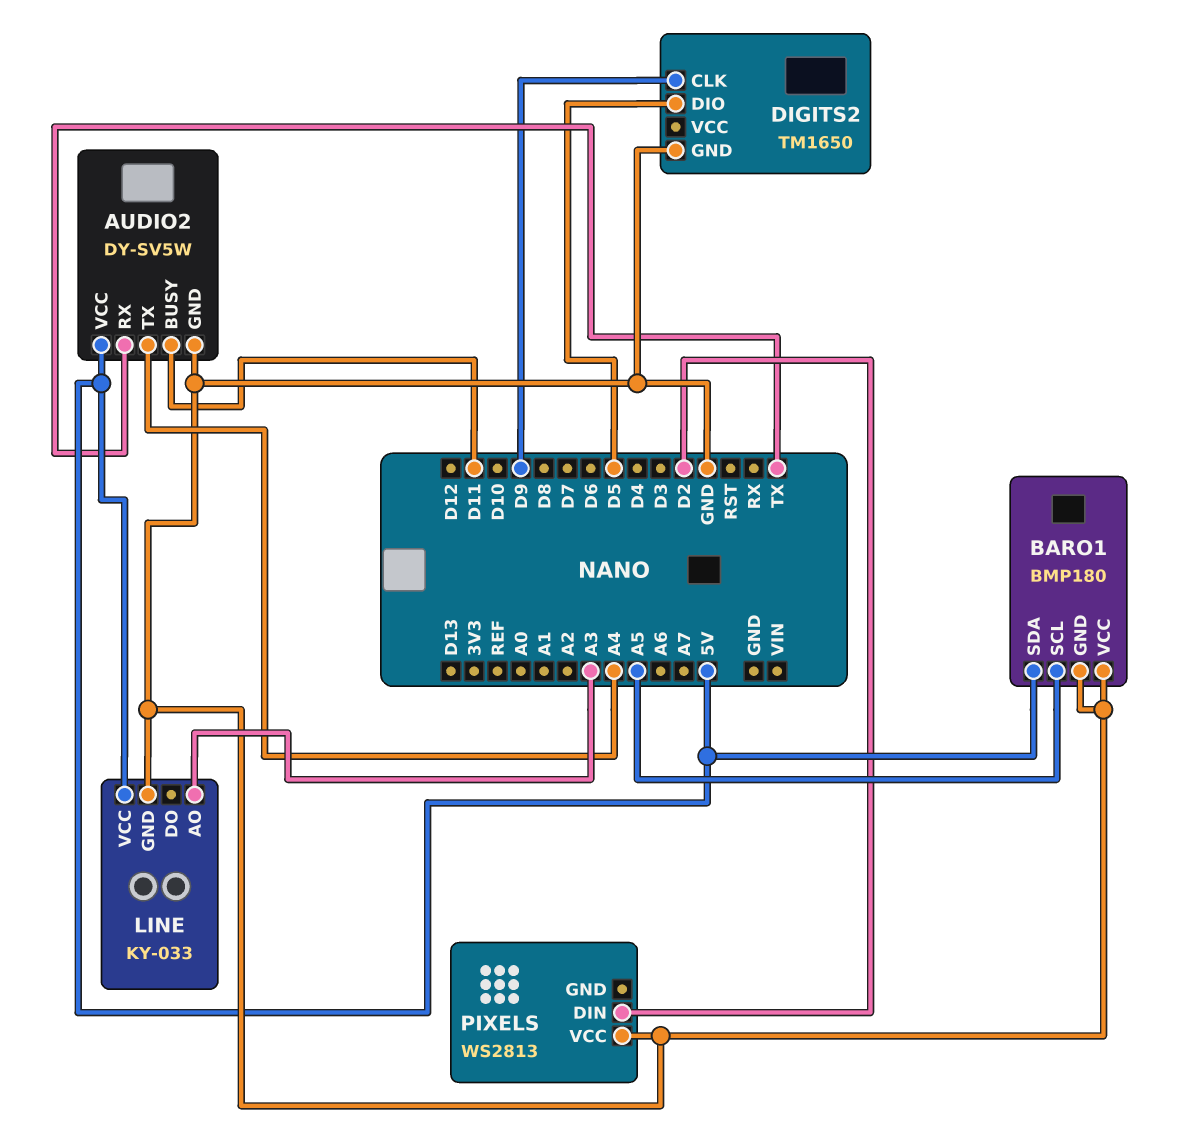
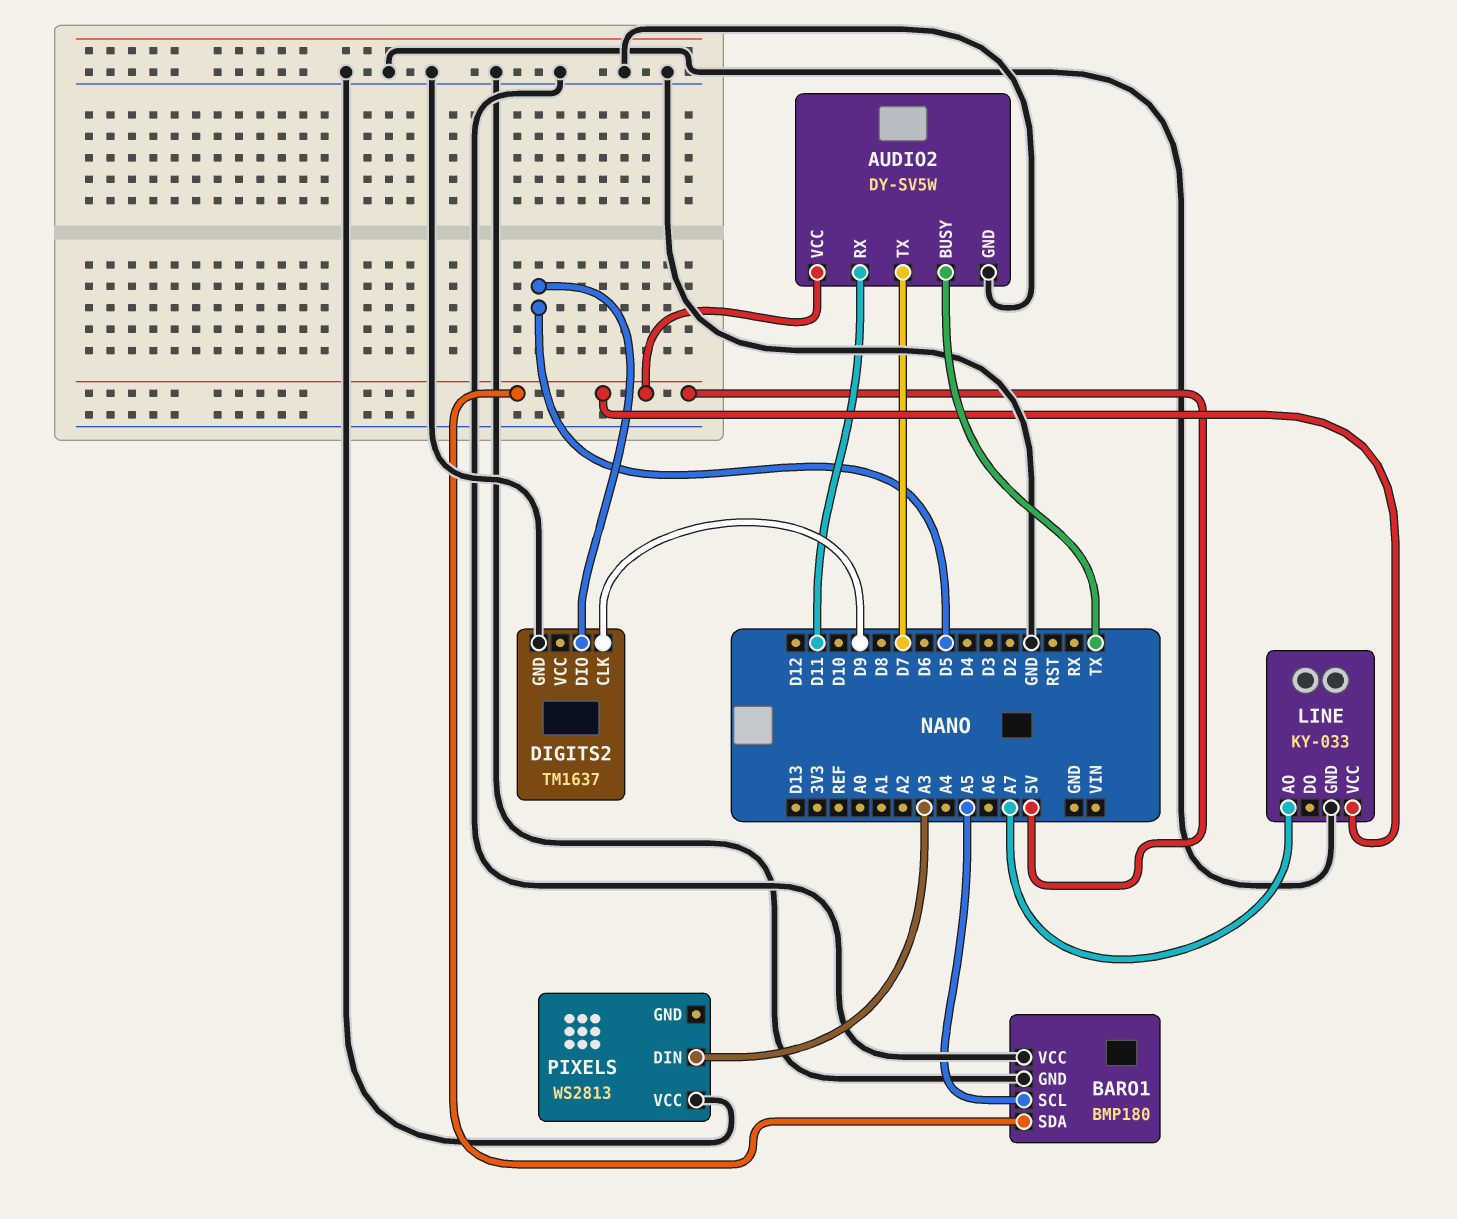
AUDIO2 pin BUSY: D11 -> TX
AUDIO2 pin RX: TX -> D11
AUDIO2 pin TX: A4 -> D7
DIGITS2: TM1650 -> TM1637
LINE pin AO: A3 -> A7
PIXELS pin DIN: D2 -> A3

